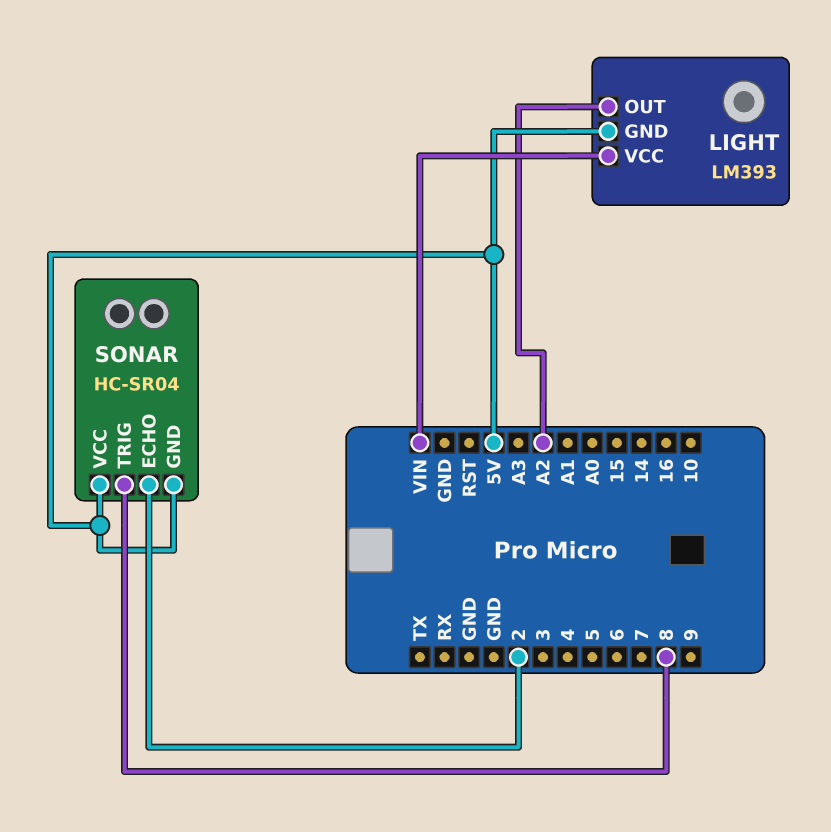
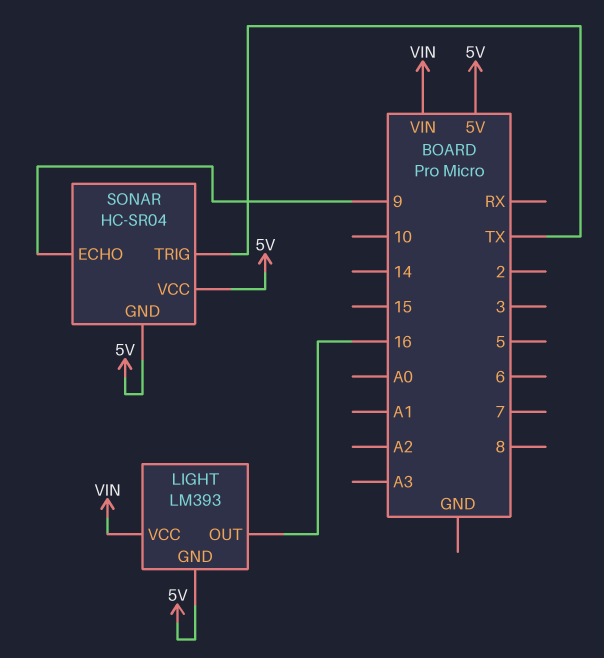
LIGHT pin OUT: A2 -> 16
SONAR pin ECHO: 2 -> 9
SONAR pin TRIG: 8 -> TX

